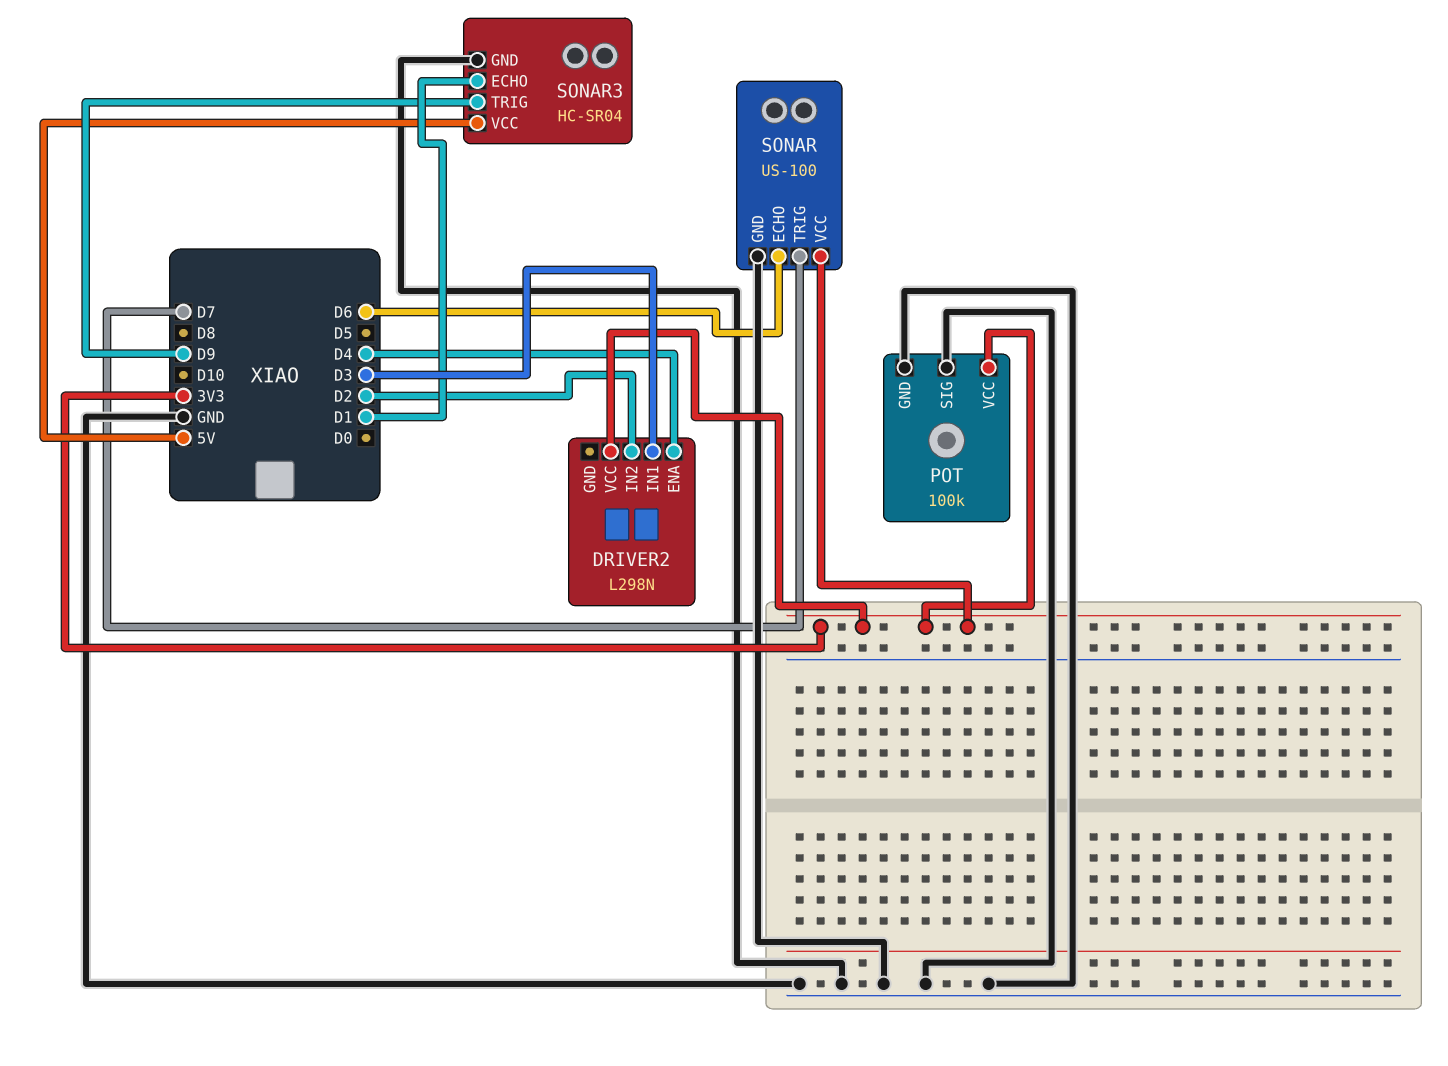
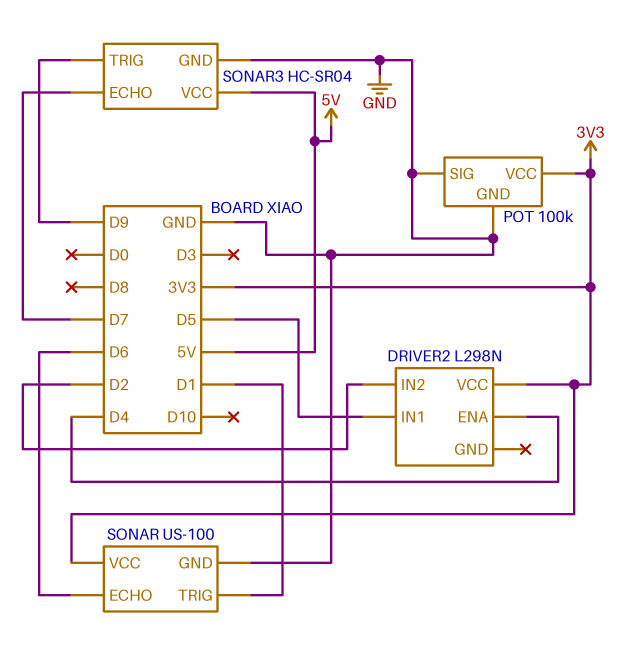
DRIVER2 pin IN1: D3 -> D5
SONAR pin TRIG: D7 -> D1
SONAR3 pin ECHO: D1 -> D7

